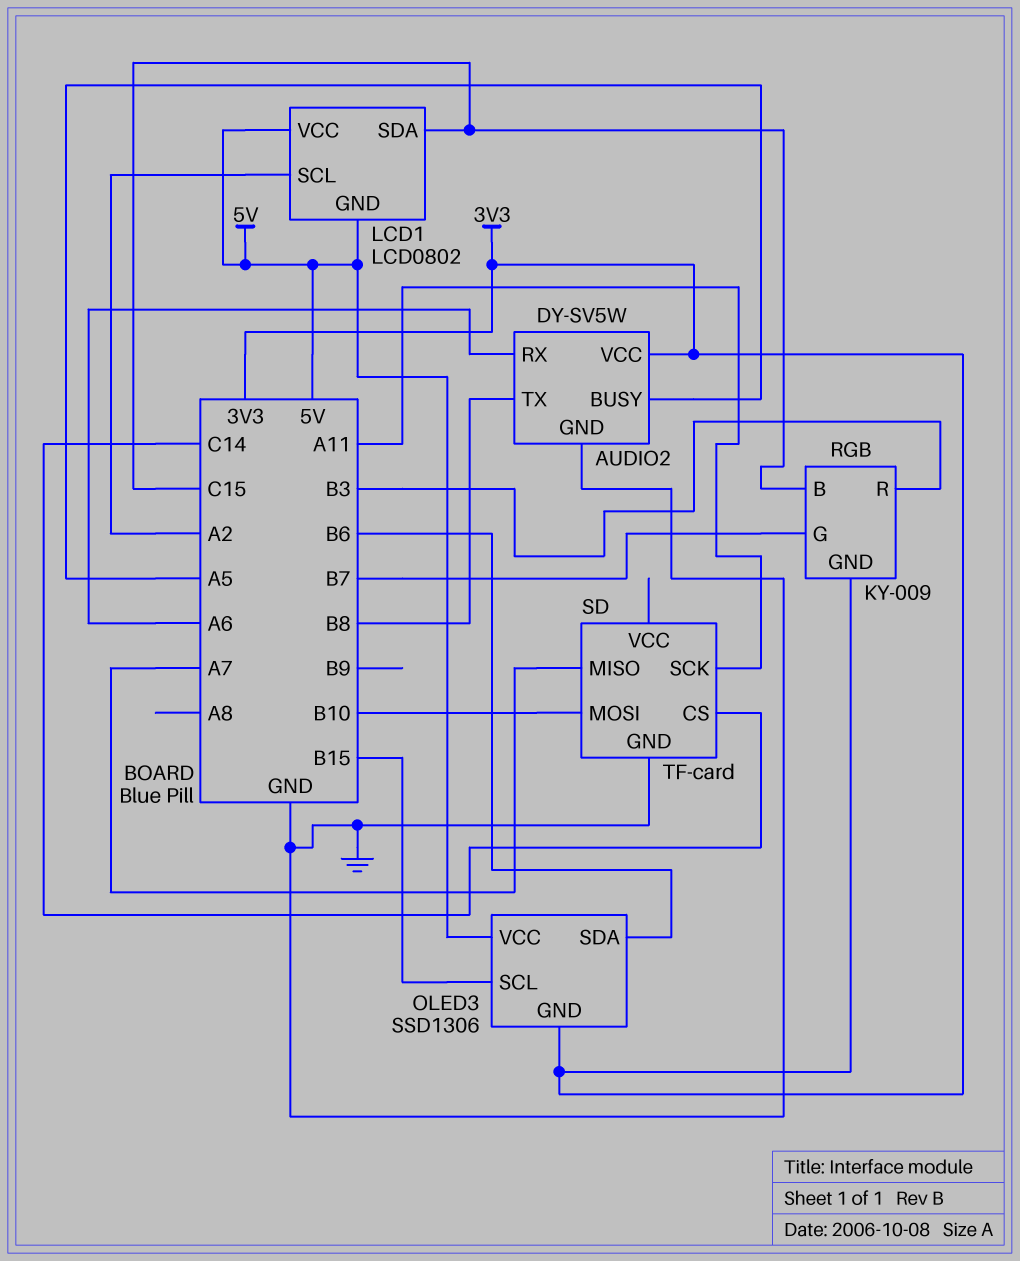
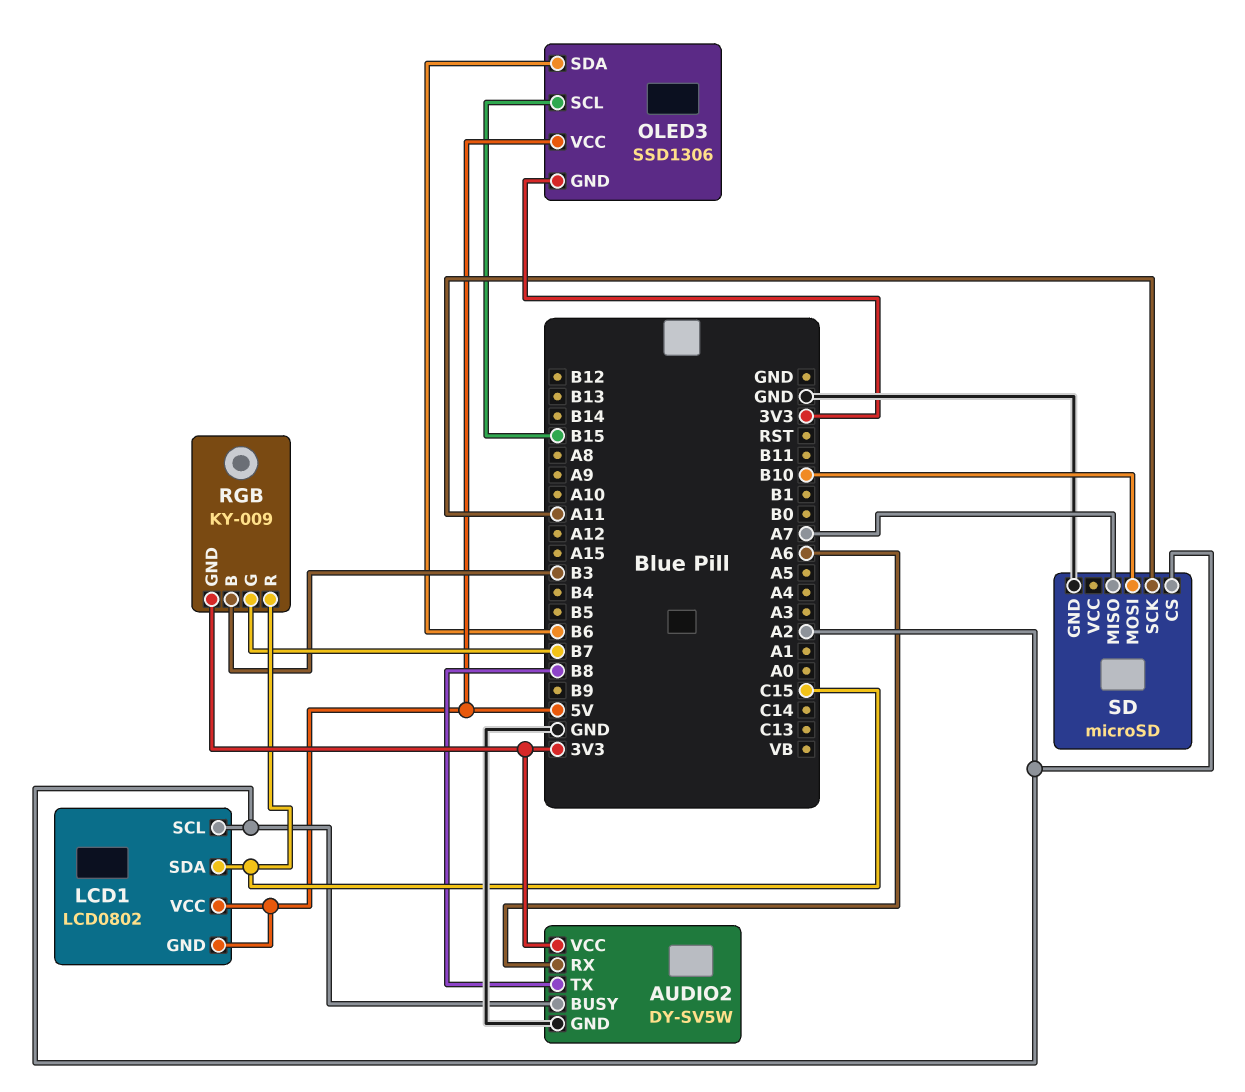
AUDIO2 pin BUSY: A5 -> A2
RGB pin B: C15 -> B3
RGB pin R: B3 -> C15
SD: TF-card -> microSD
SD pin CS: C14 -> A2

